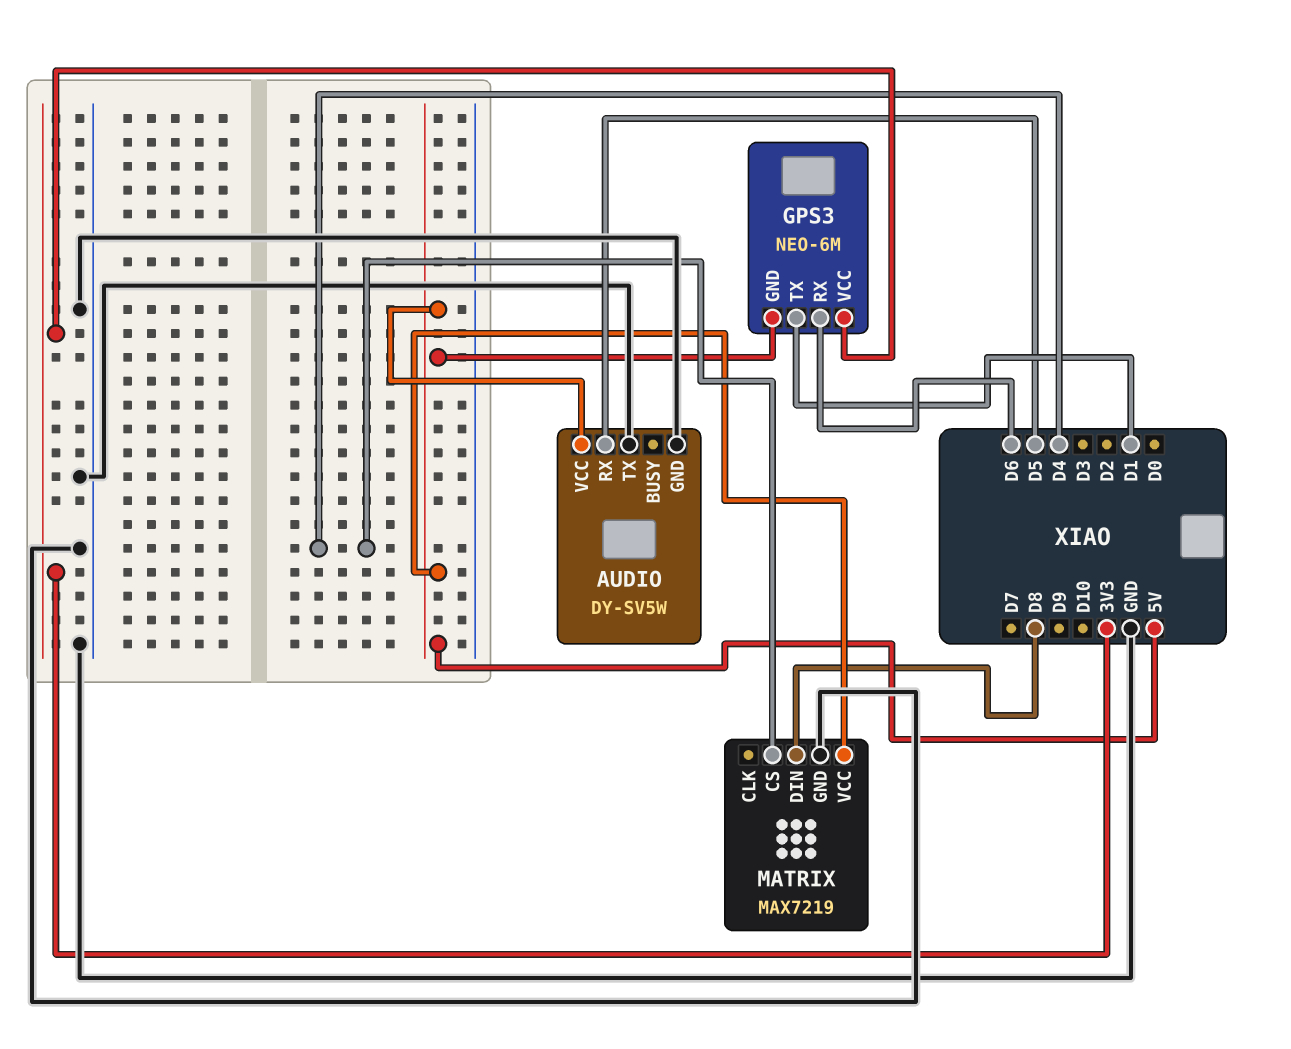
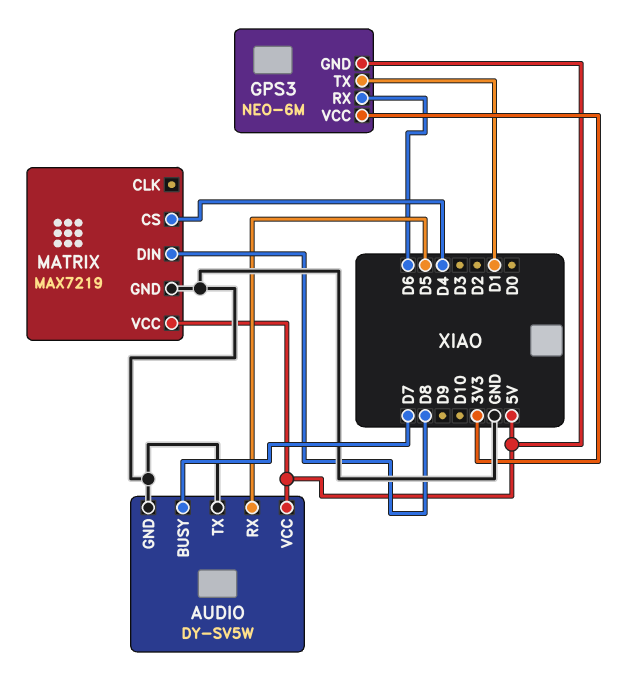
AUDIO pin BUSY: none -> D7

